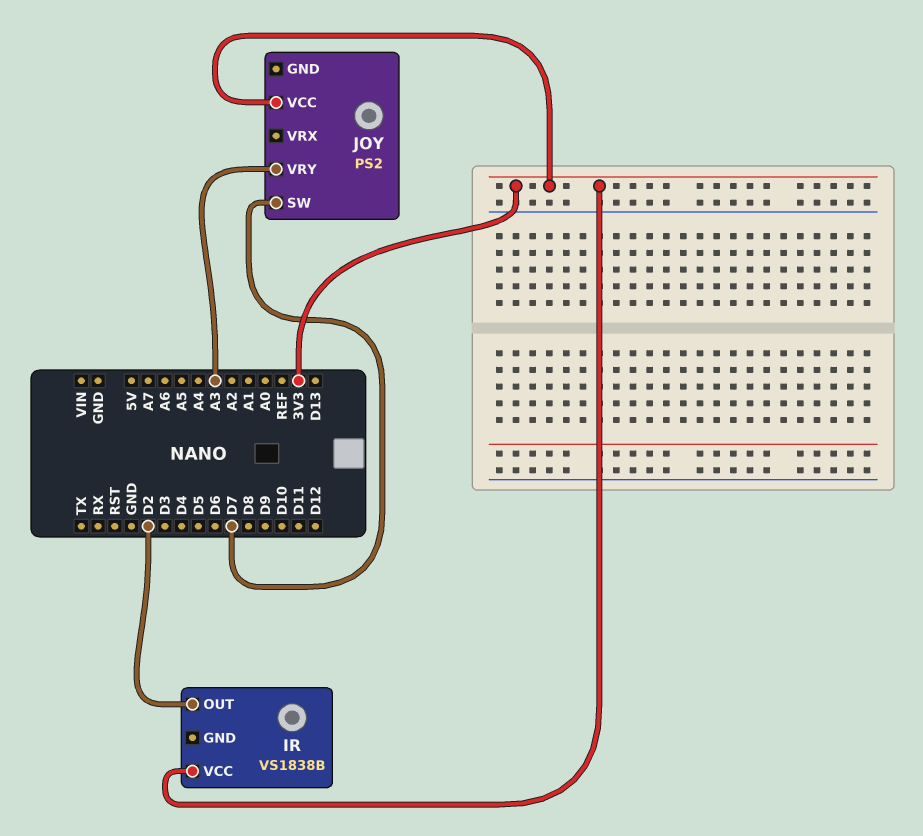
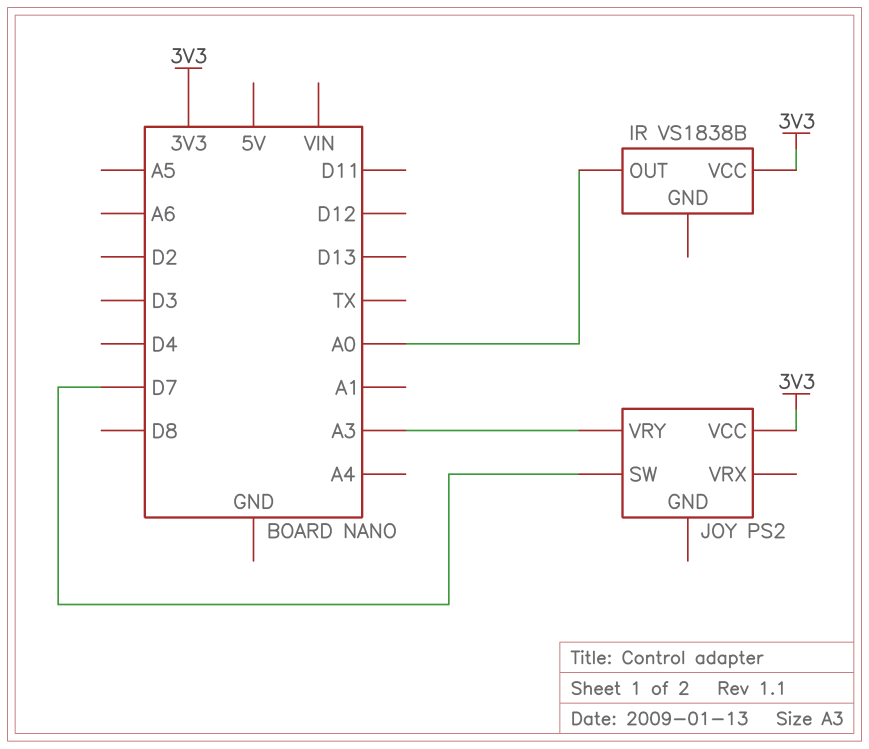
IR pin OUT: D2 -> A0

